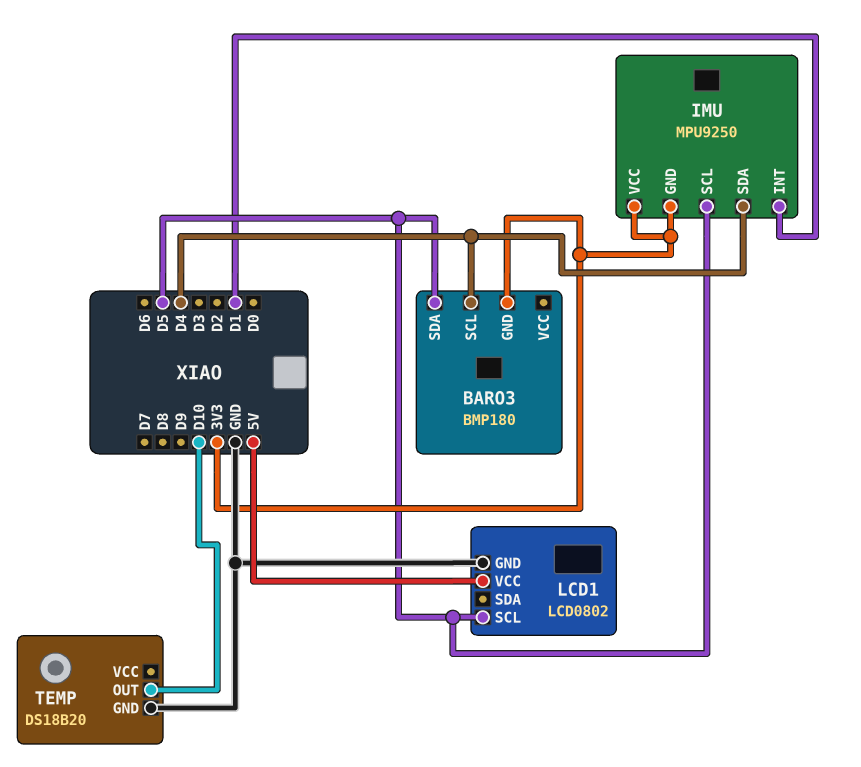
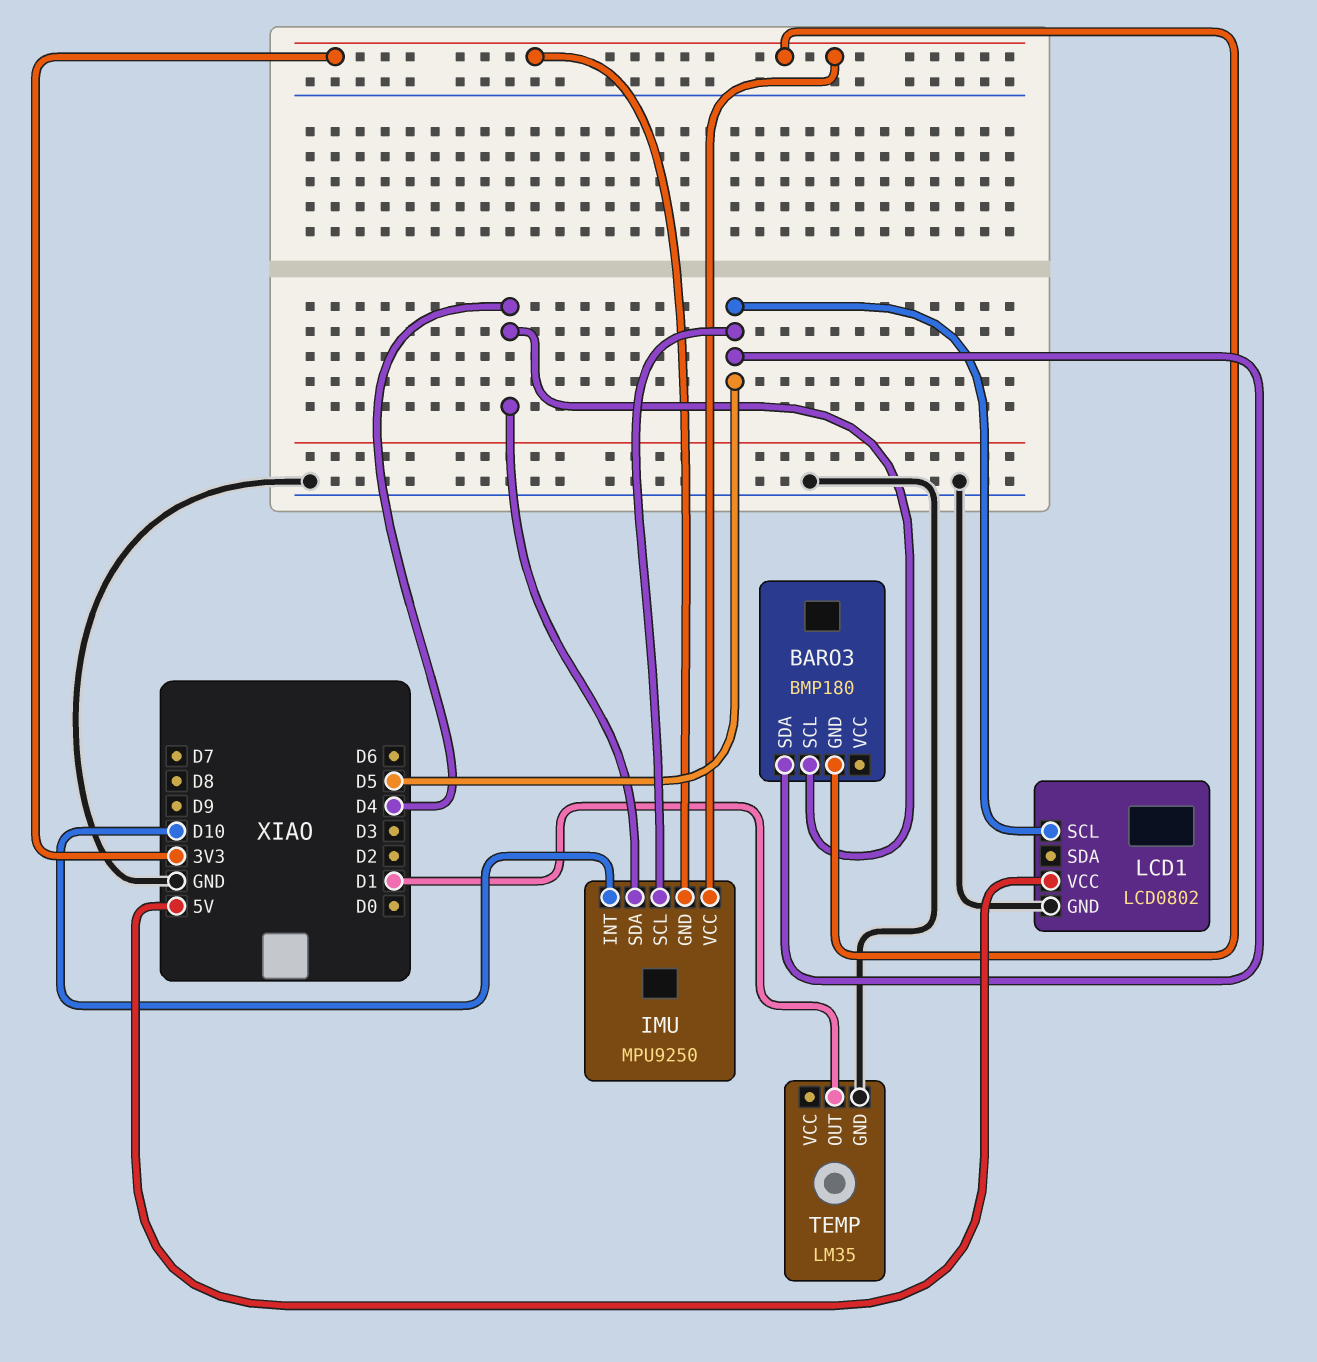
IMU pin INT: D1 -> D10
TEMP: DS18B20 -> LM35
TEMP pin OUT: D10 -> D1

